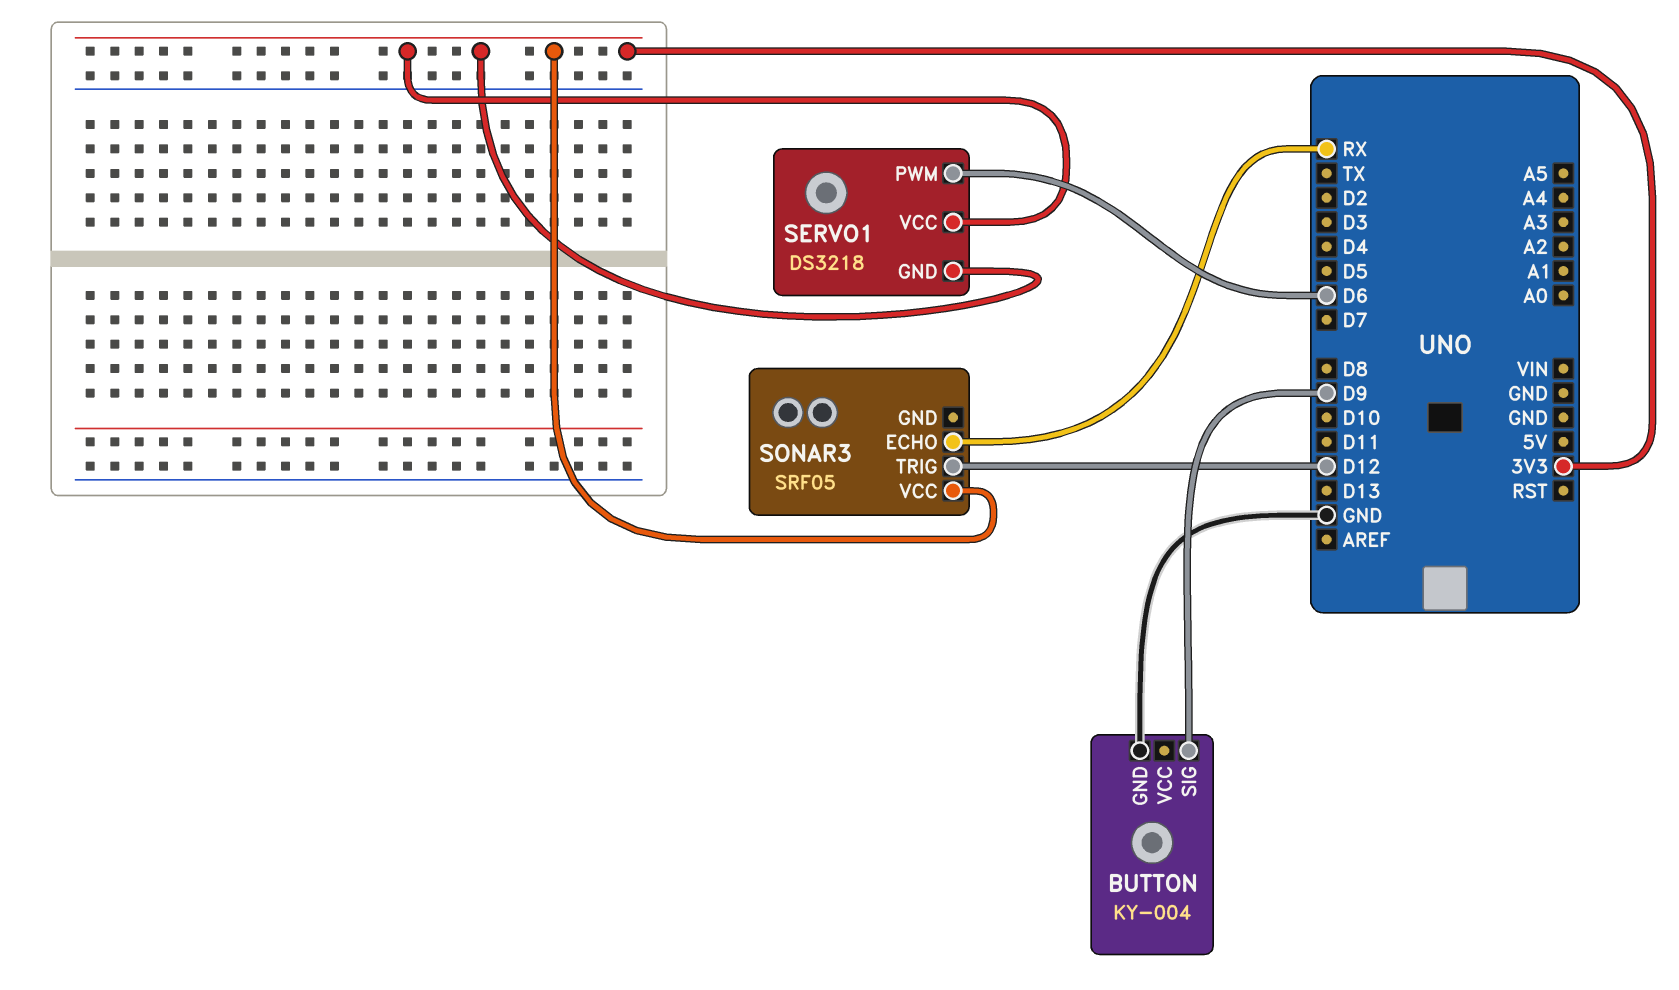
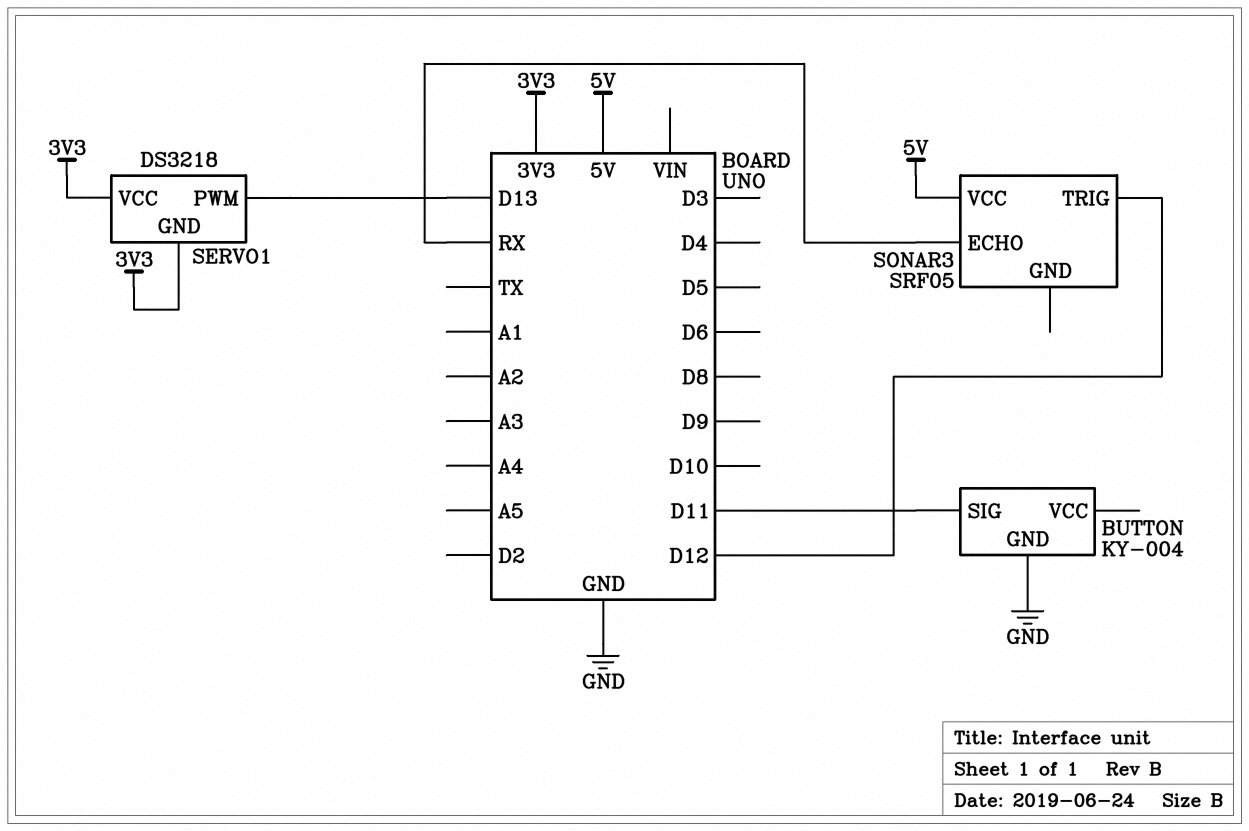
BUTTON pin SIG: D9 -> D11
SERVO1 pin PWM: D6 -> D13
SONAR3 pin VCC: 3V3 -> 5V

